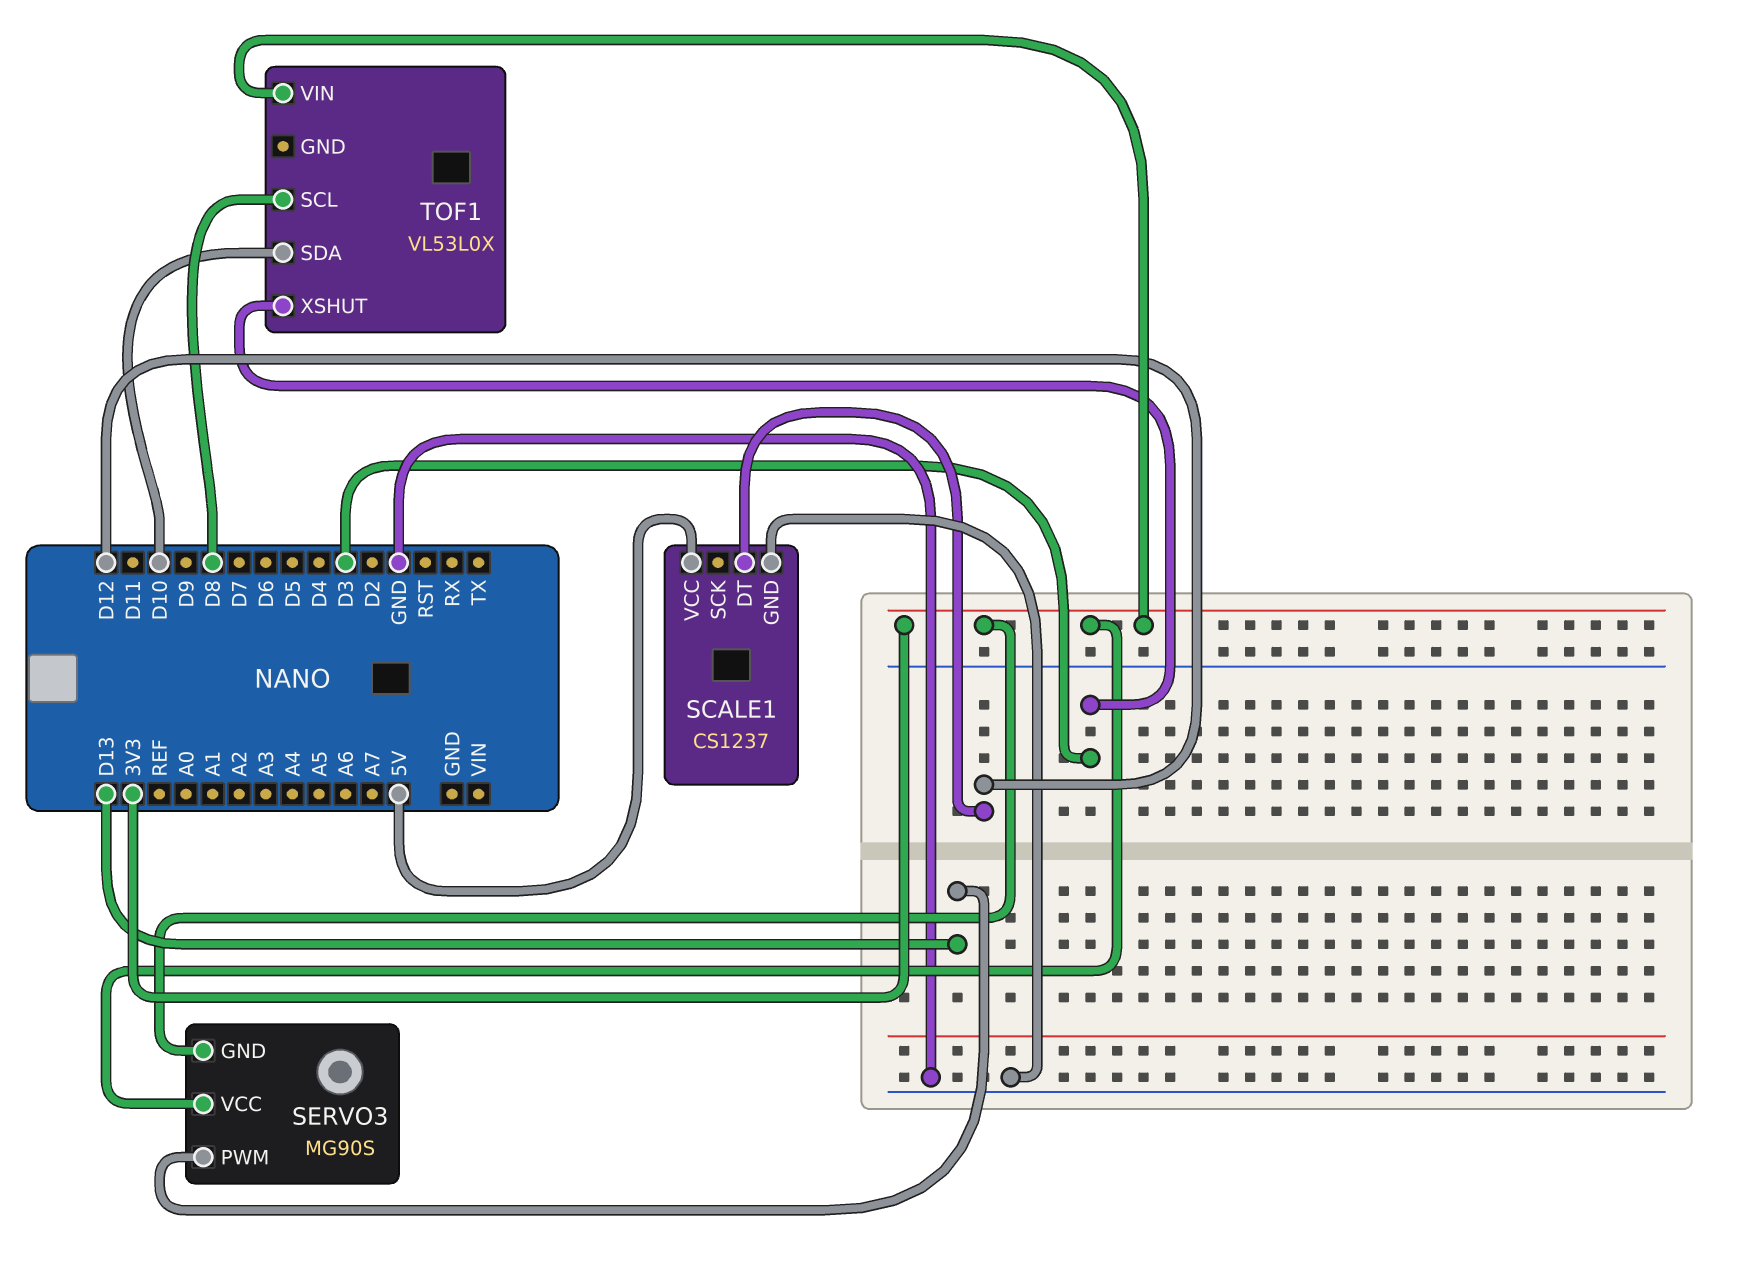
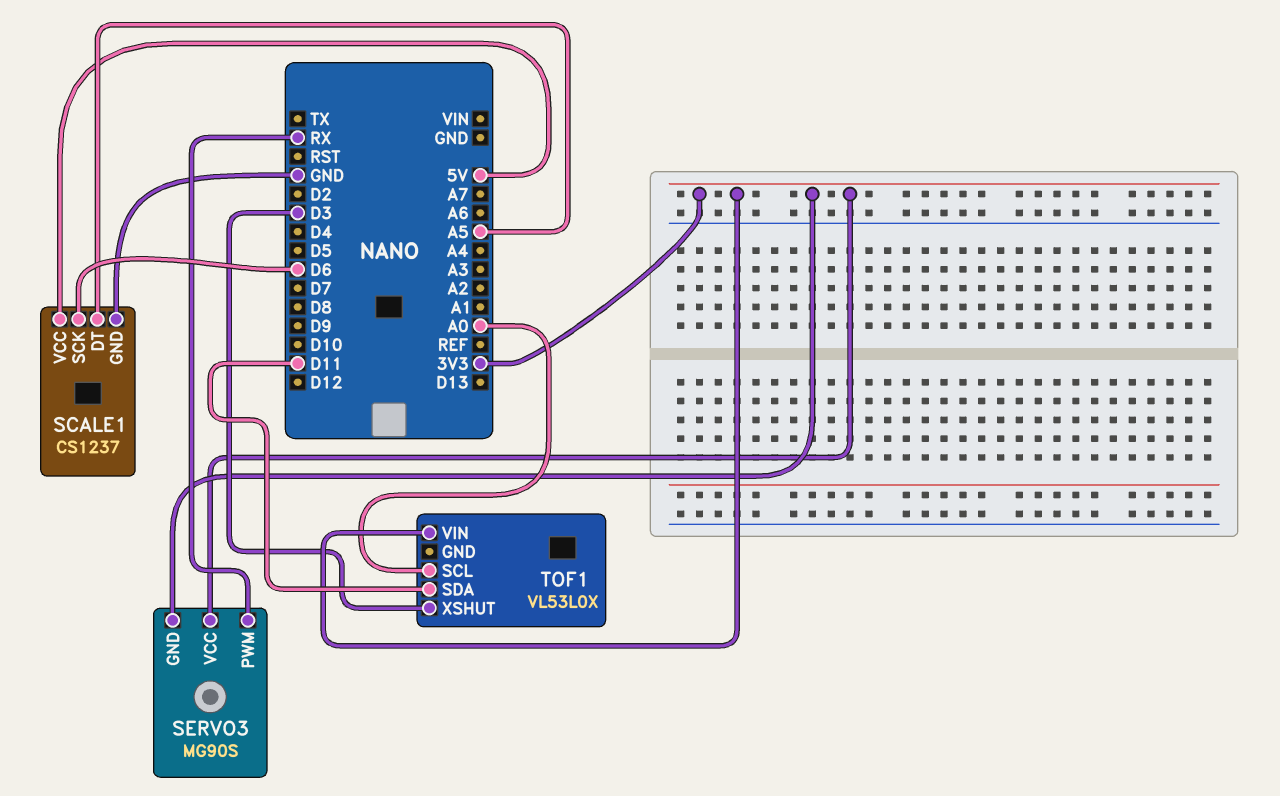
SCALE1 pin DT: D12 -> A5
SCALE1 pin SCK: none -> D6
SERVO3 pin PWM: D13 -> RX
TOF1 pin SCL: D8 -> A0
TOF1 pin SDA: D10 -> D11

